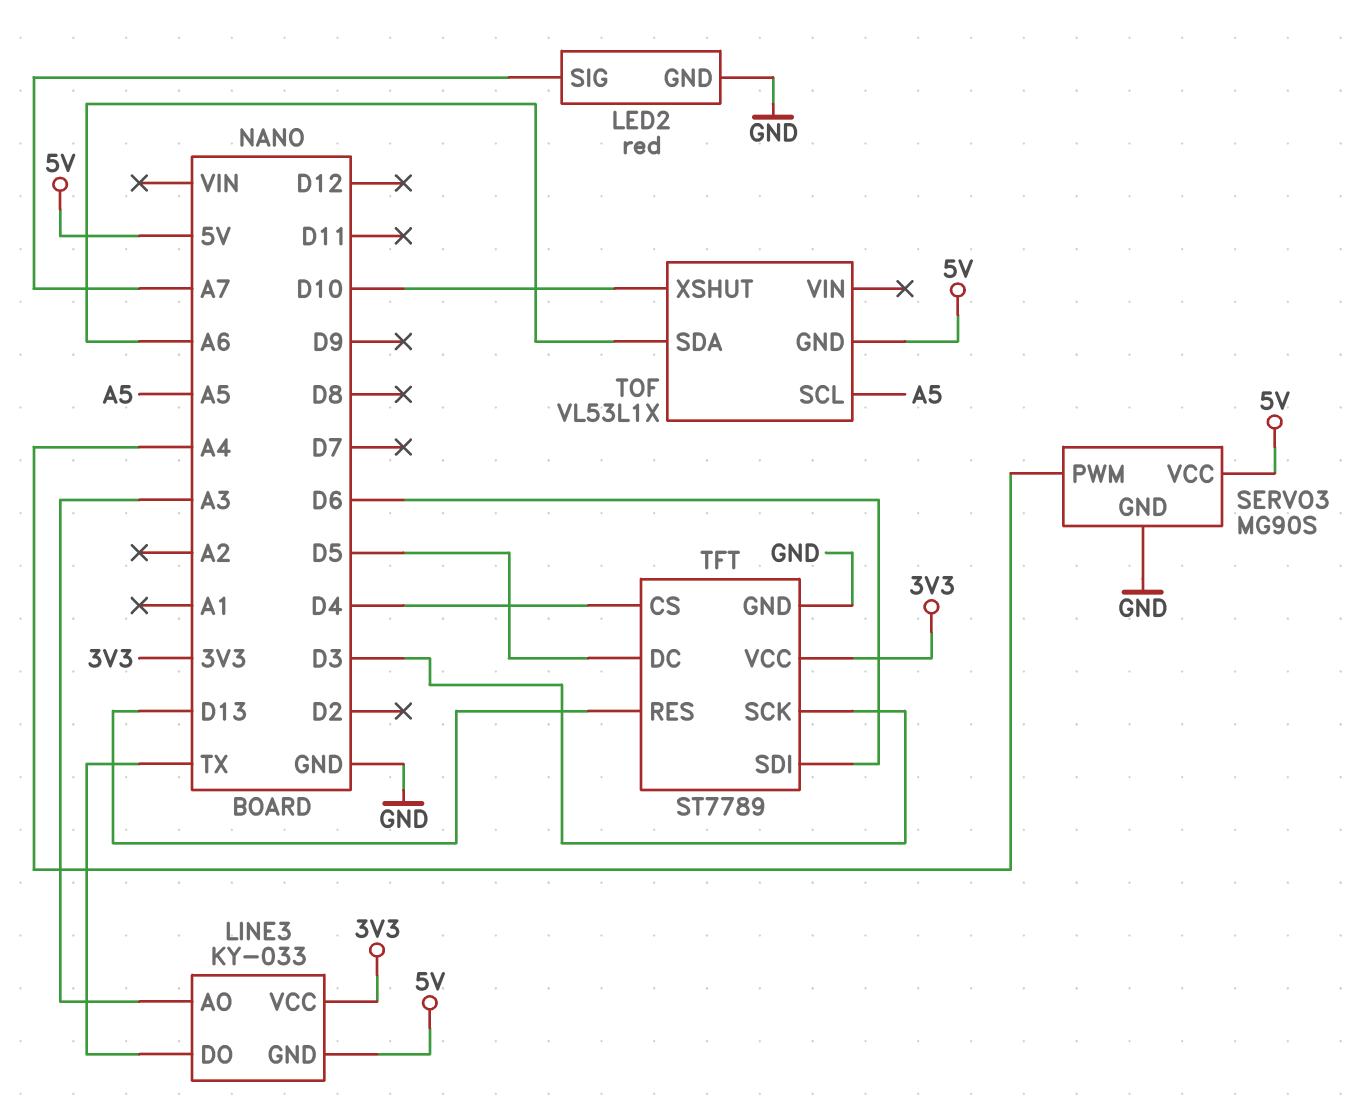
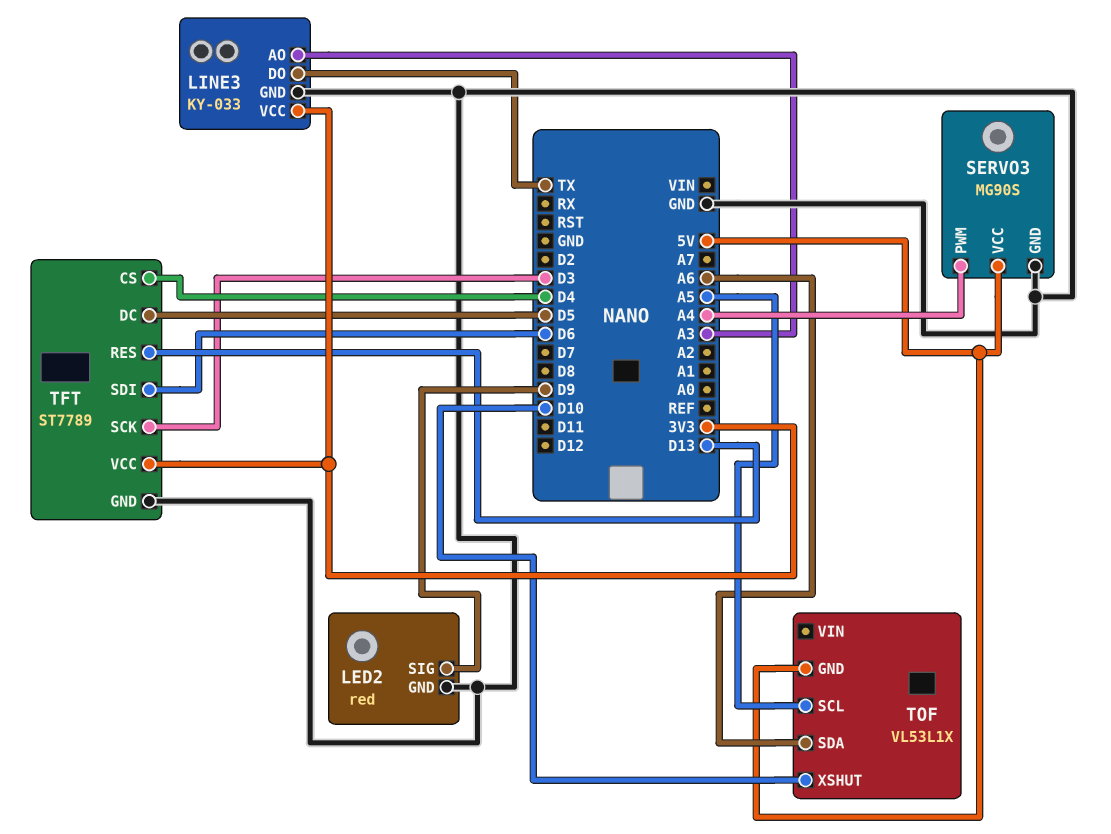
LED2 pin SIG: A7 -> D9
LINE3 pin GND: 5V -> GND

